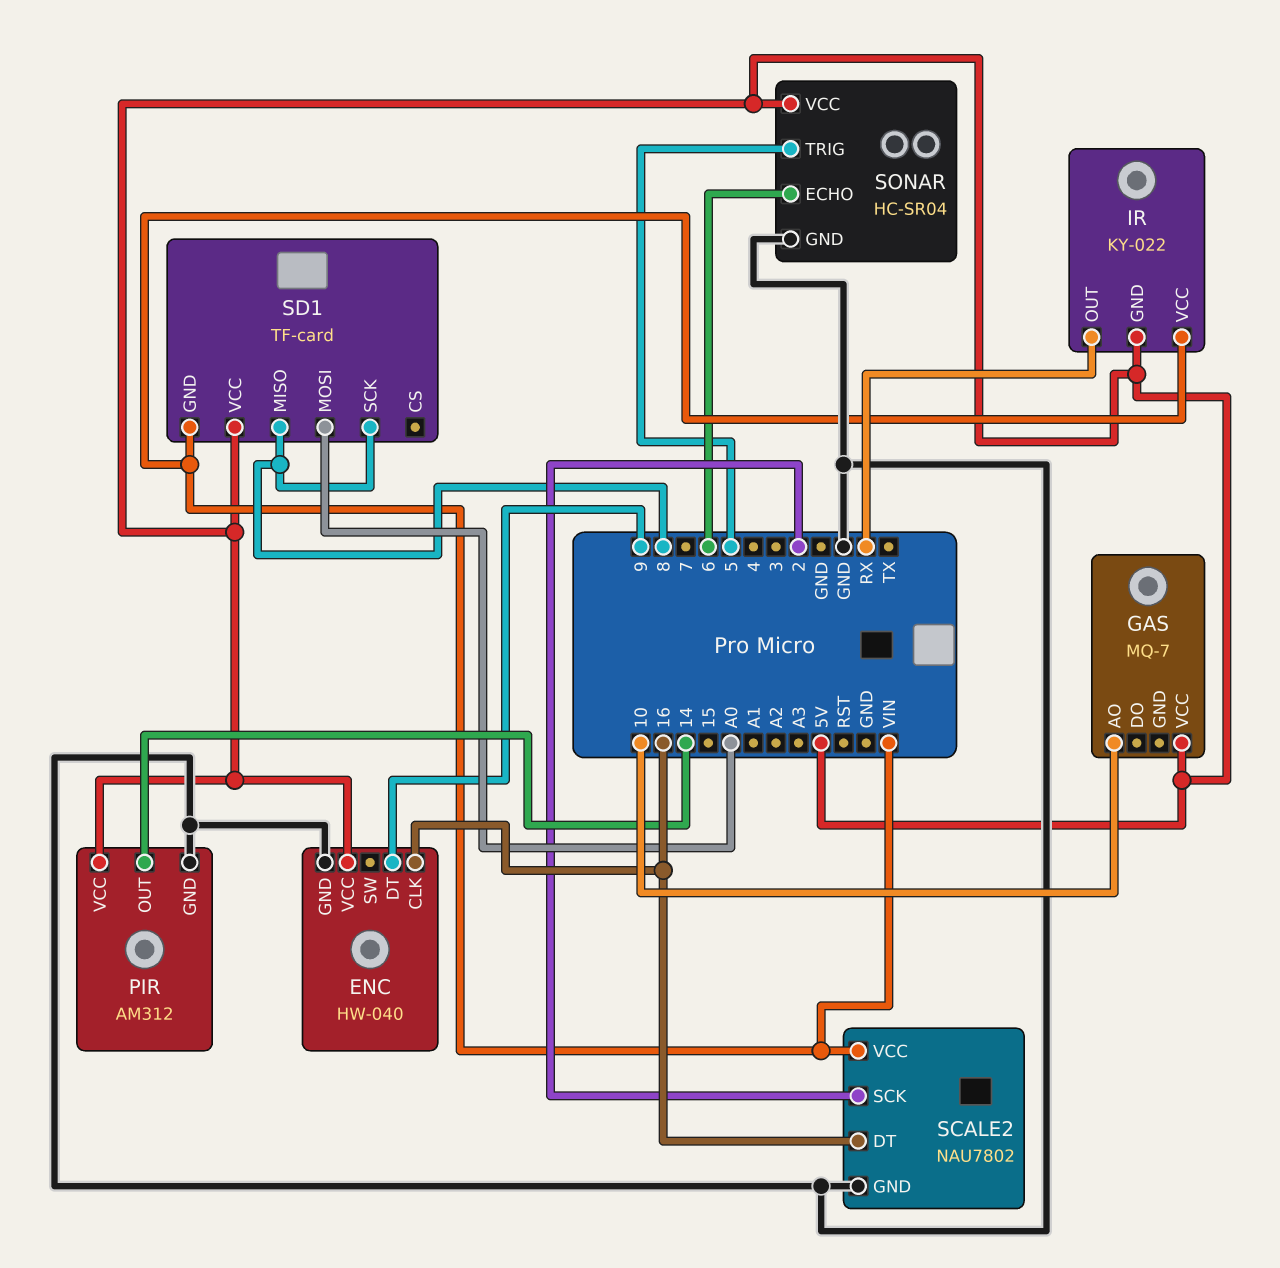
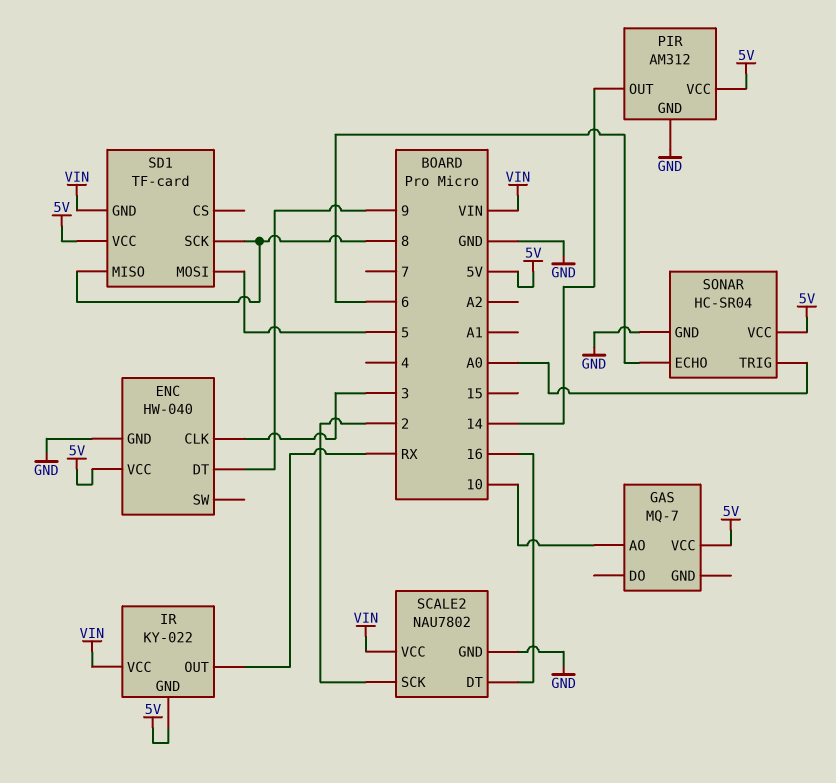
ENC pin CLK: 16 -> 3
SD1 pin MOSI: A0 -> 5
SONAR pin TRIG: 5 -> A0

